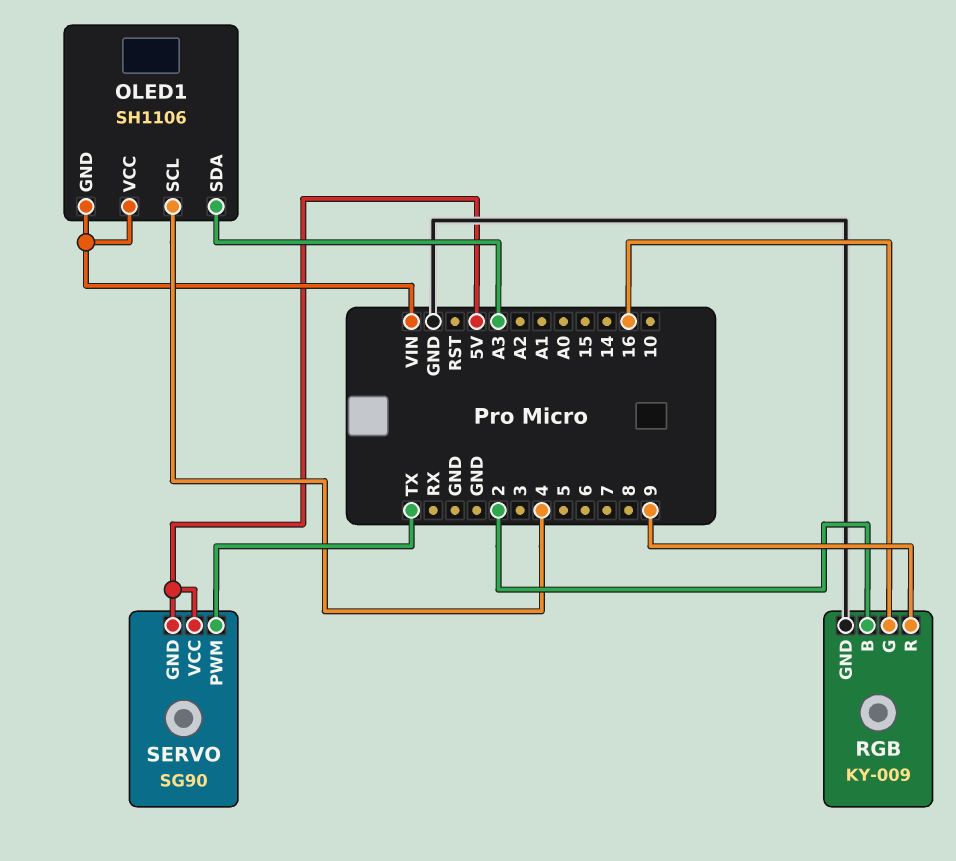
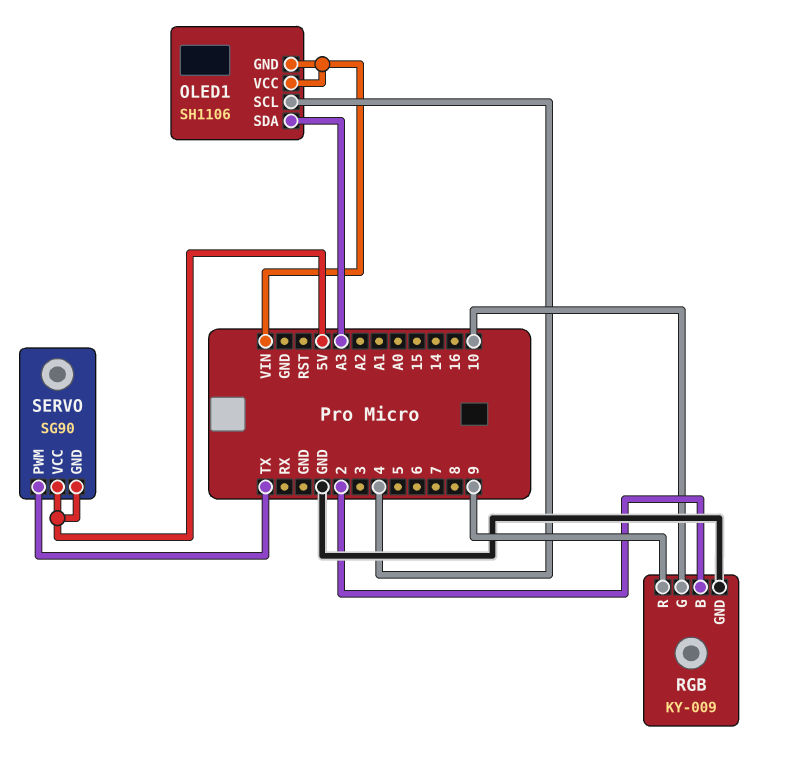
RGB pin G: 16 -> 10

